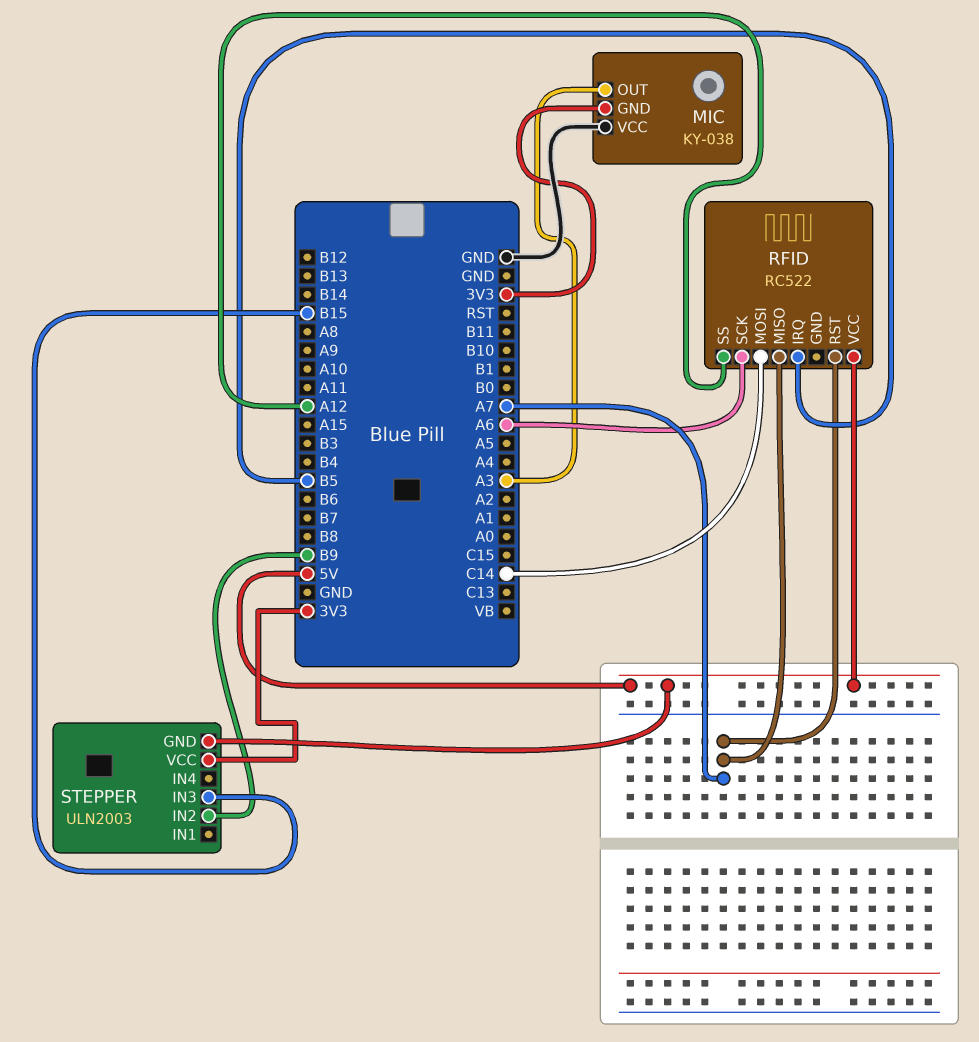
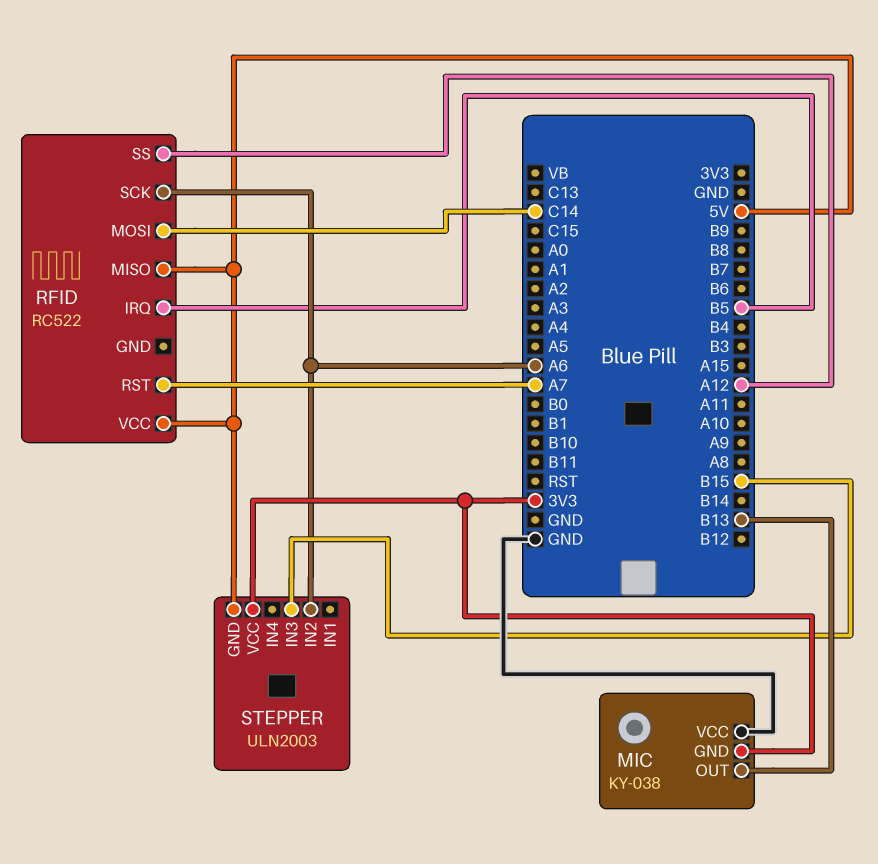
MIC pin OUT: A3 -> B13
RFID pin MISO: A7 -> 5V
STEPPER pin IN2: B9 -> A6

